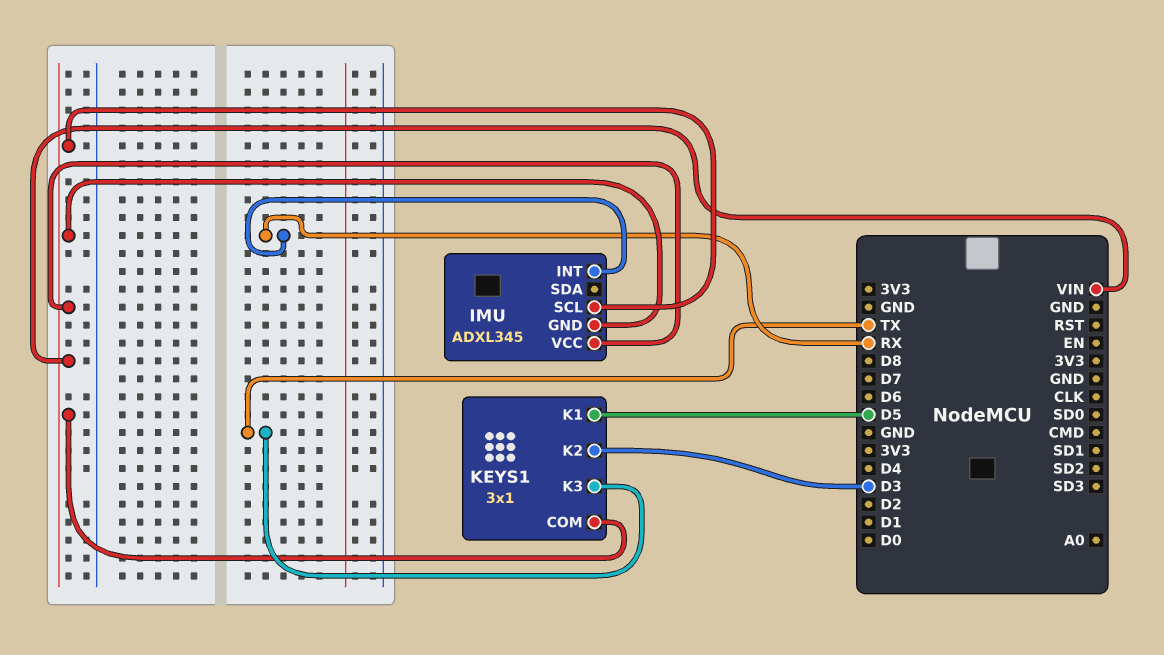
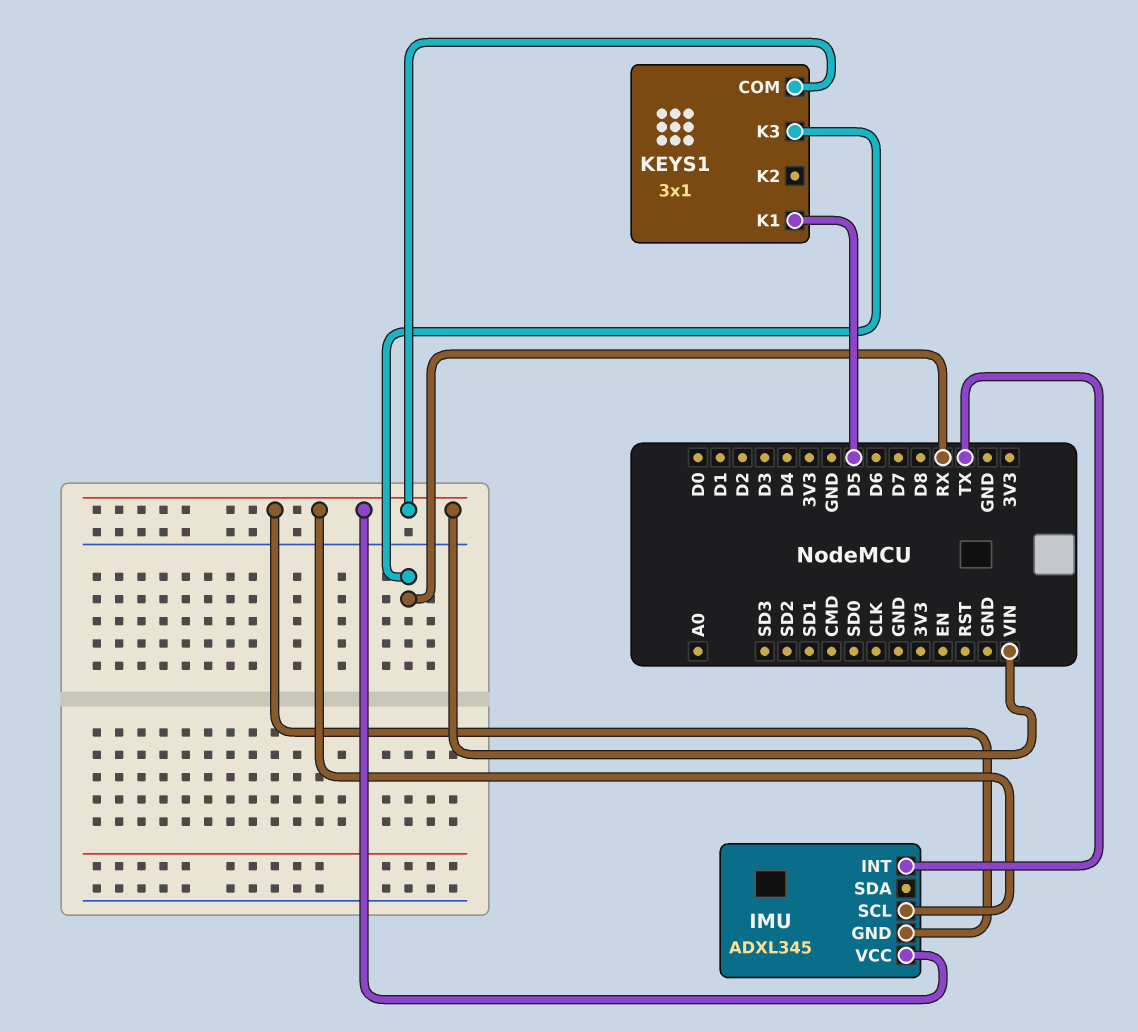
IMU pin INT: RX -> TX
KEYS1 pin K2: D3 -> none
KEYS1 pin K3: TX -> RX

